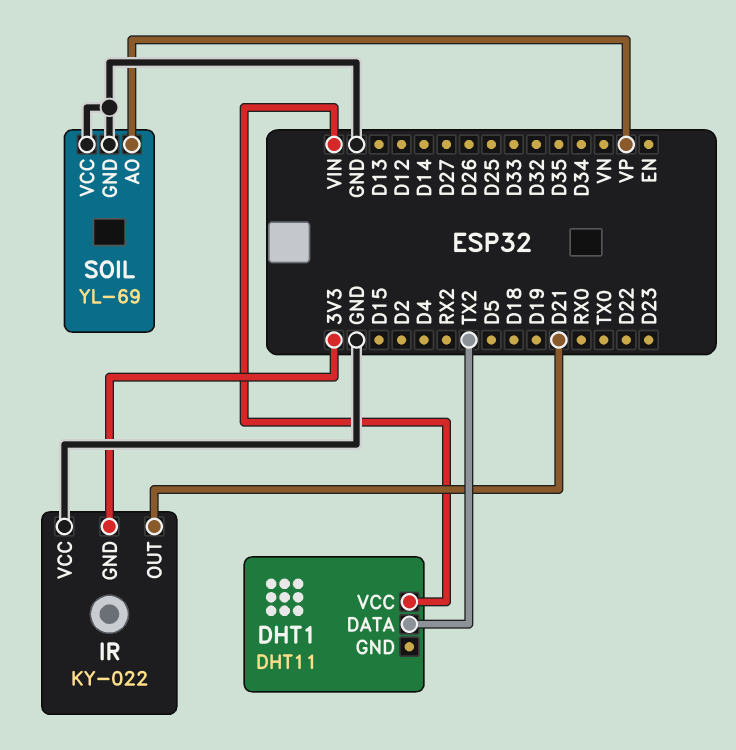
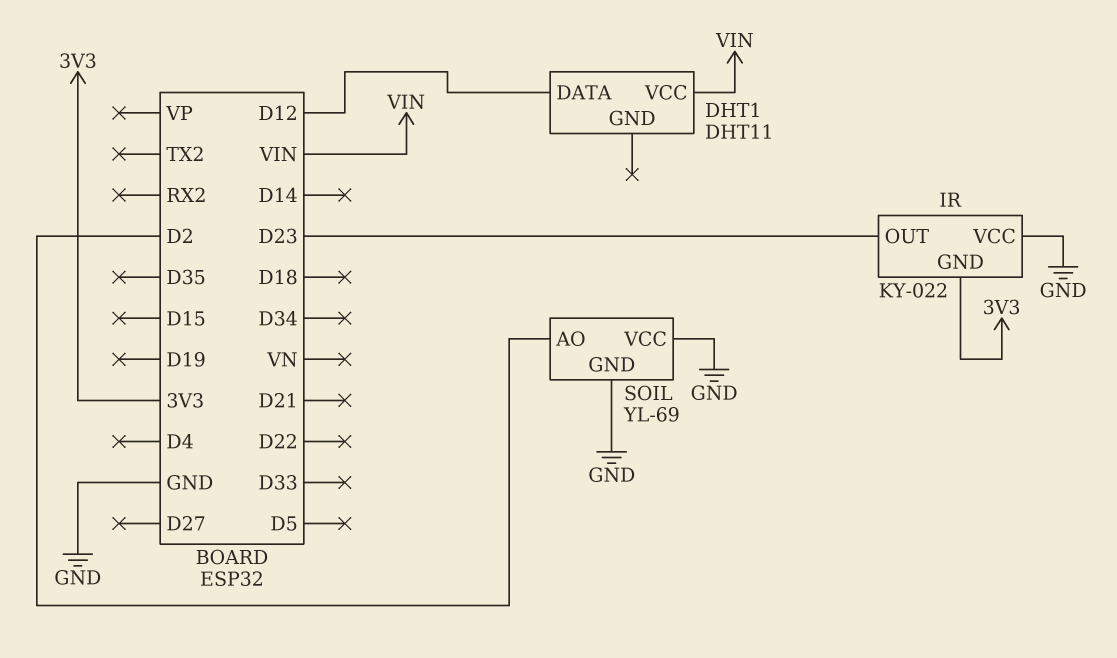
DHT1 pin DATA: TX2 -> D12
IR pin OUT: D21 -> D23
SOIL pin AO: VP -> D2

